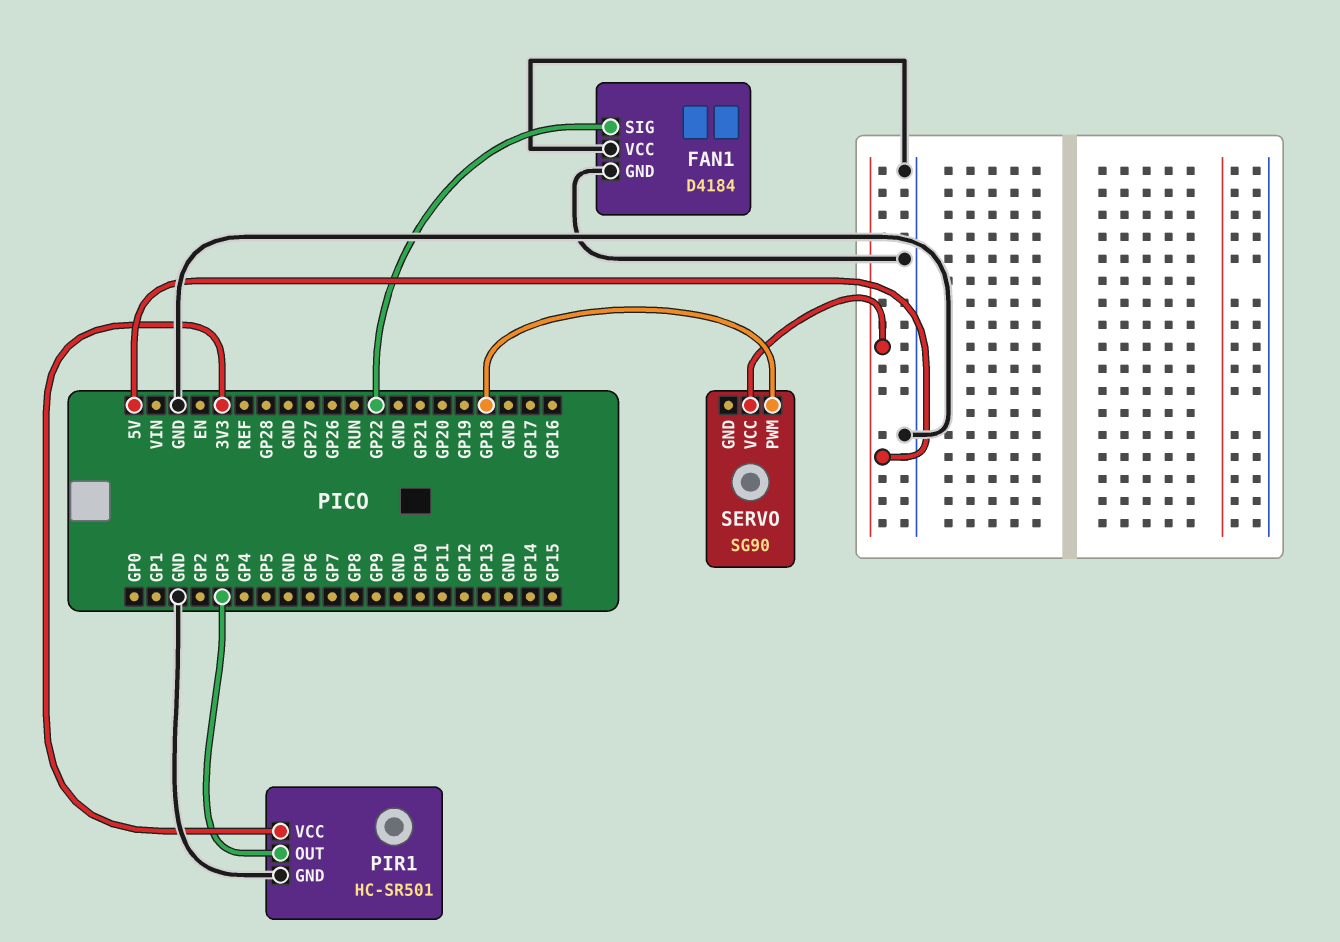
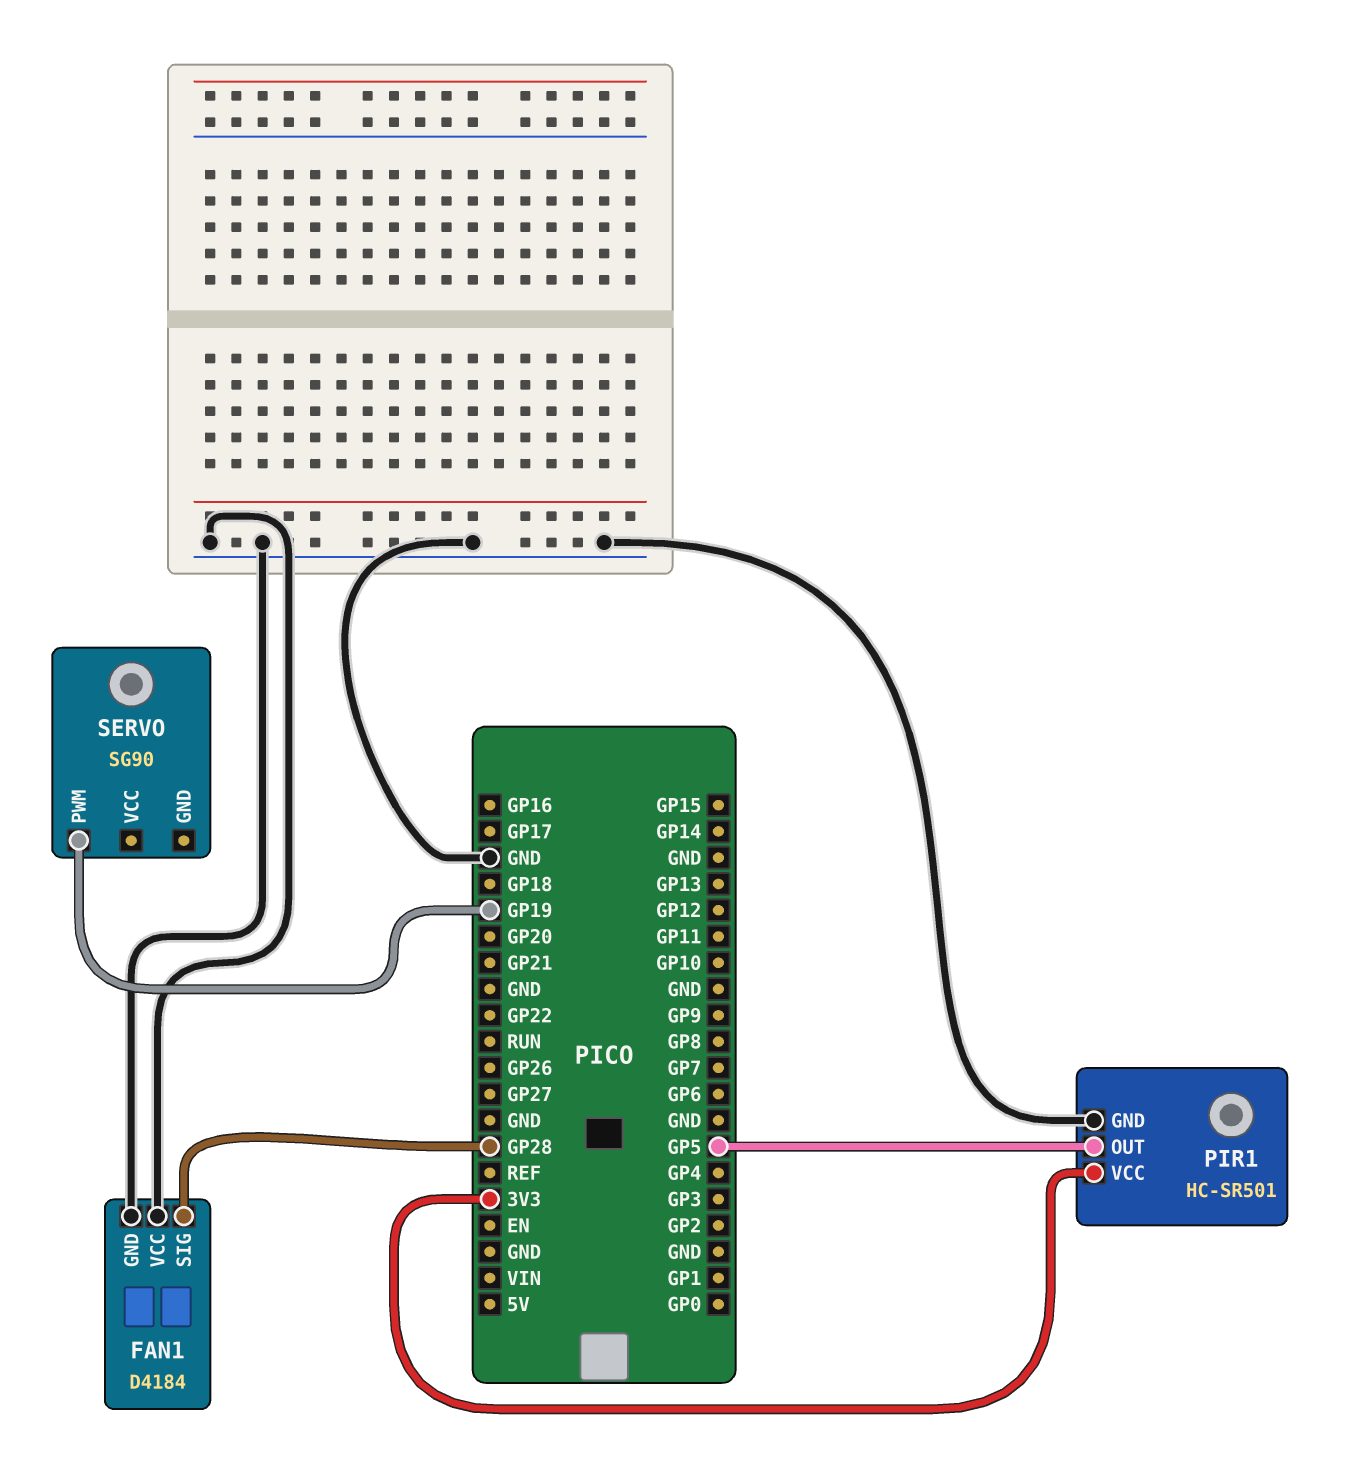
FAN1 pin SIG: GP22 -> GP28
PIR1 pin OUT: GP3 -> GP5
SERVO pin PWM: GP18 -> GP19
SERVO pin VCC: 5V -> none

